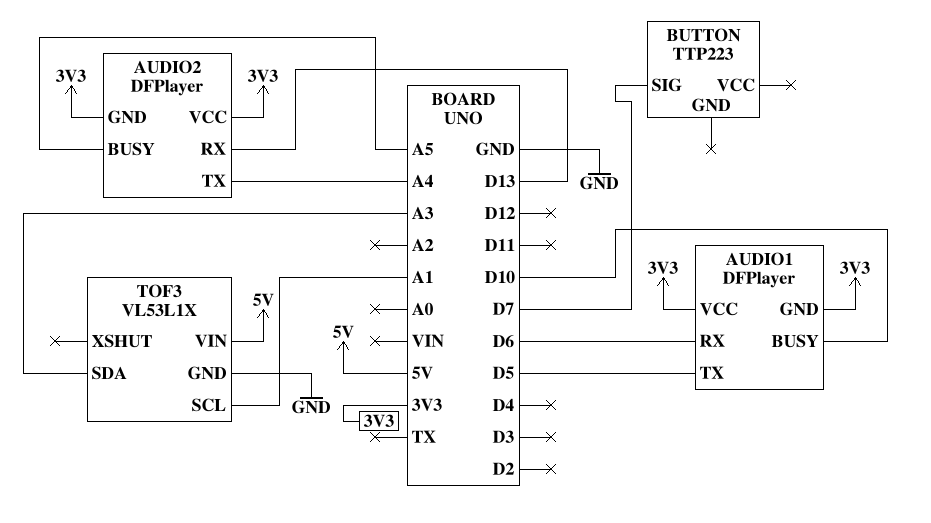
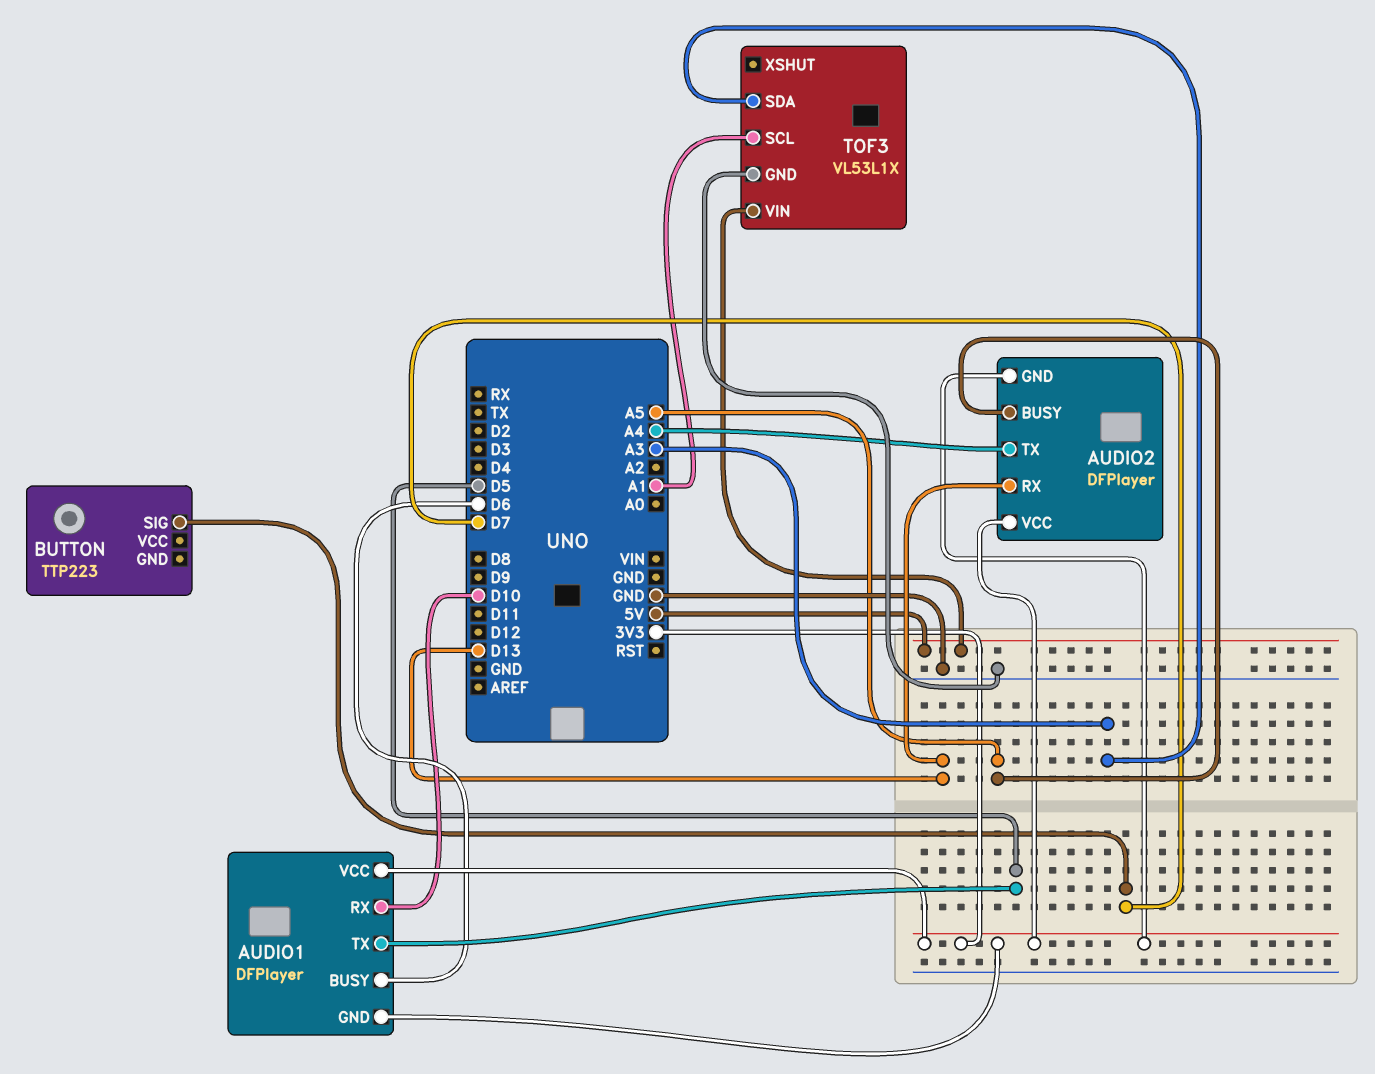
AUDIO1 pin BUSY: D10 -> D6
AUDIO1 pin RX: D6 -> D10

